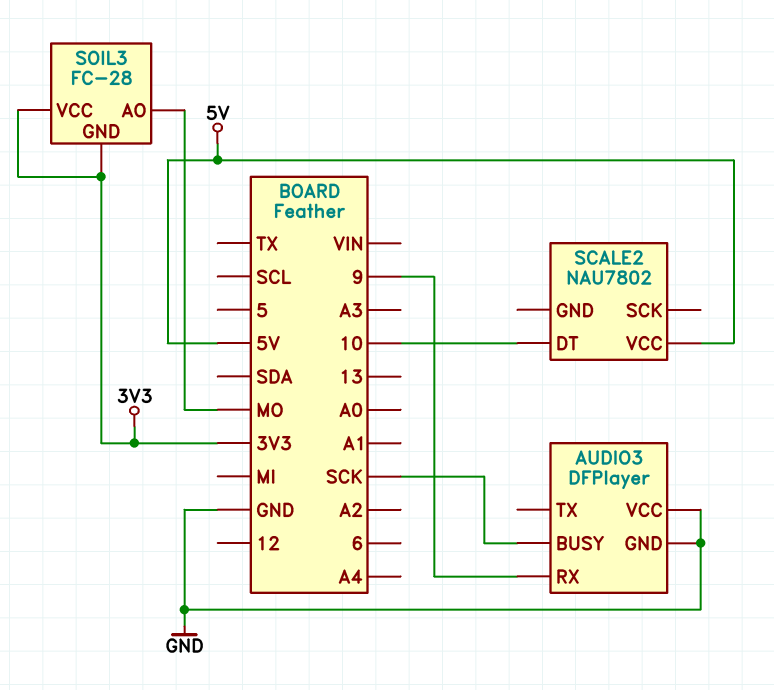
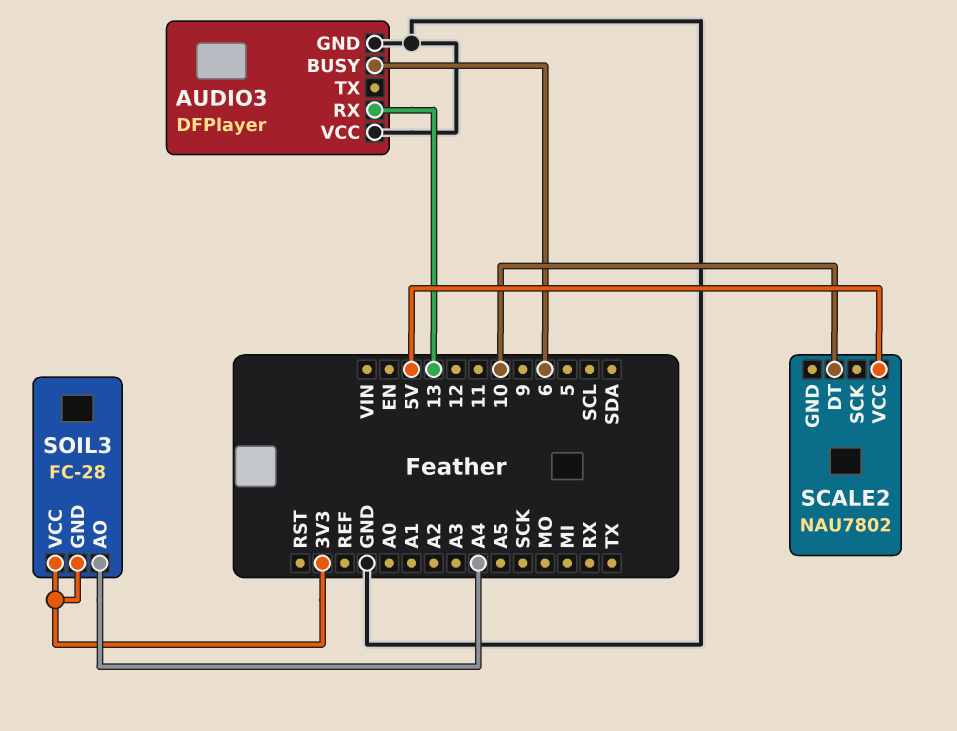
AUDIO3 pin BUSY: SCK -> 6
AUDIO3 pin RX: 9 -> 13
SOIL3 pin AO: MO -> A4

